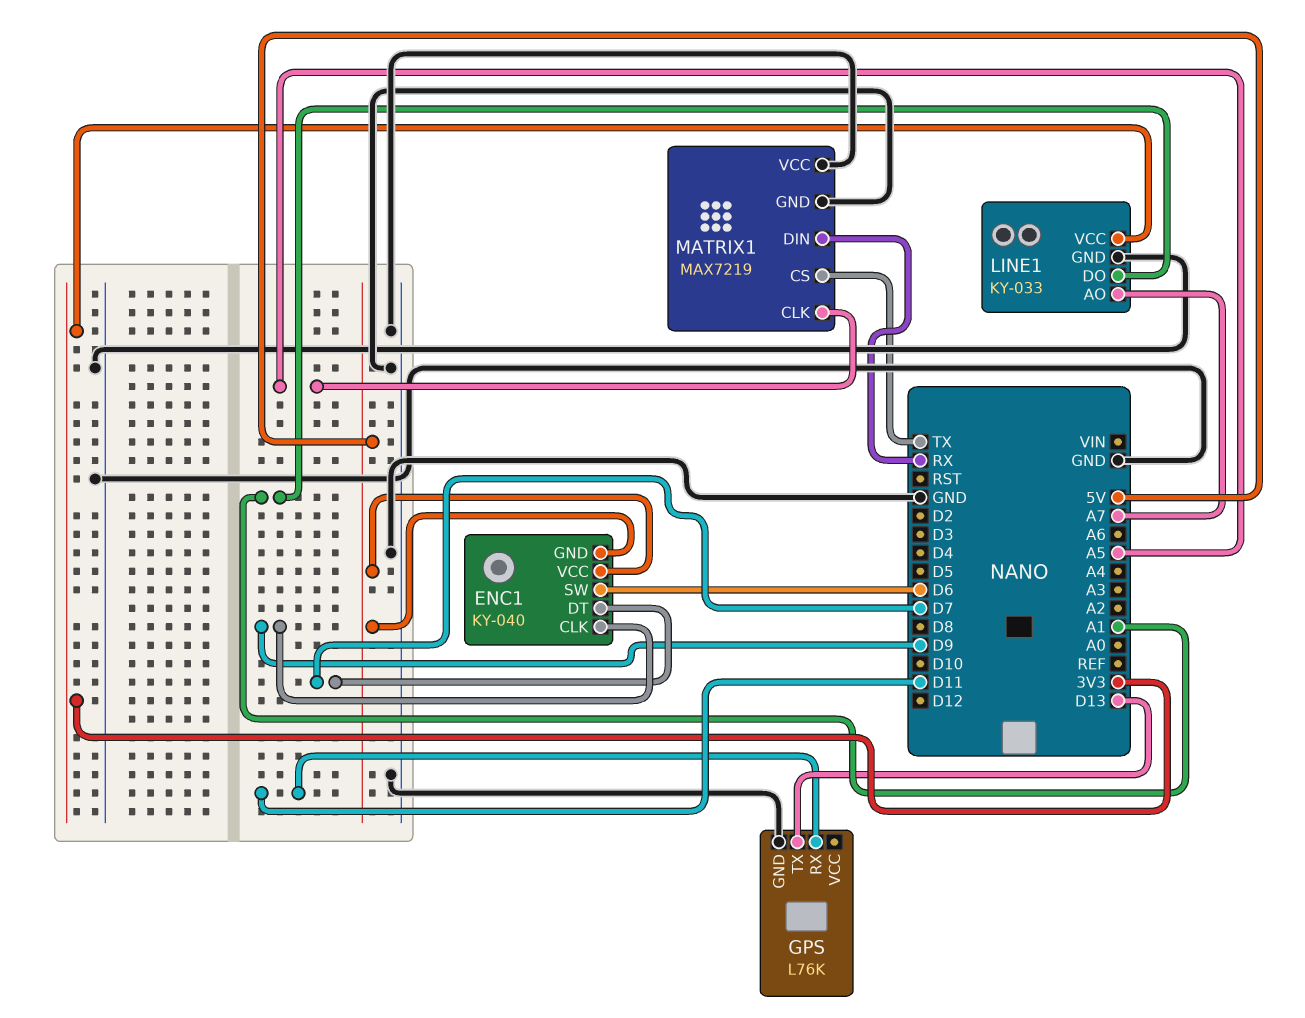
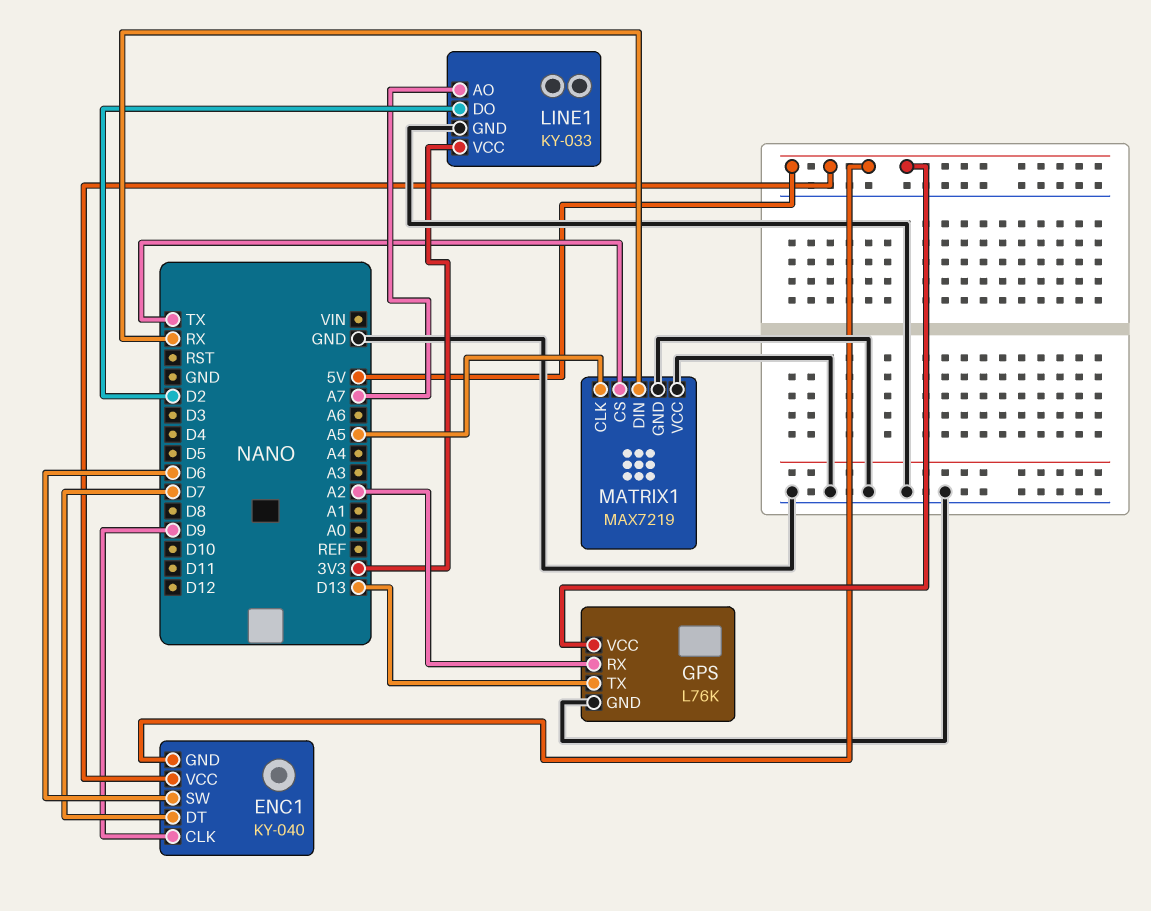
GPS pin RX: D11 -> A2
GPS pin VCC: none -> 5V
LINE1 pin DO: A1 -> D2

